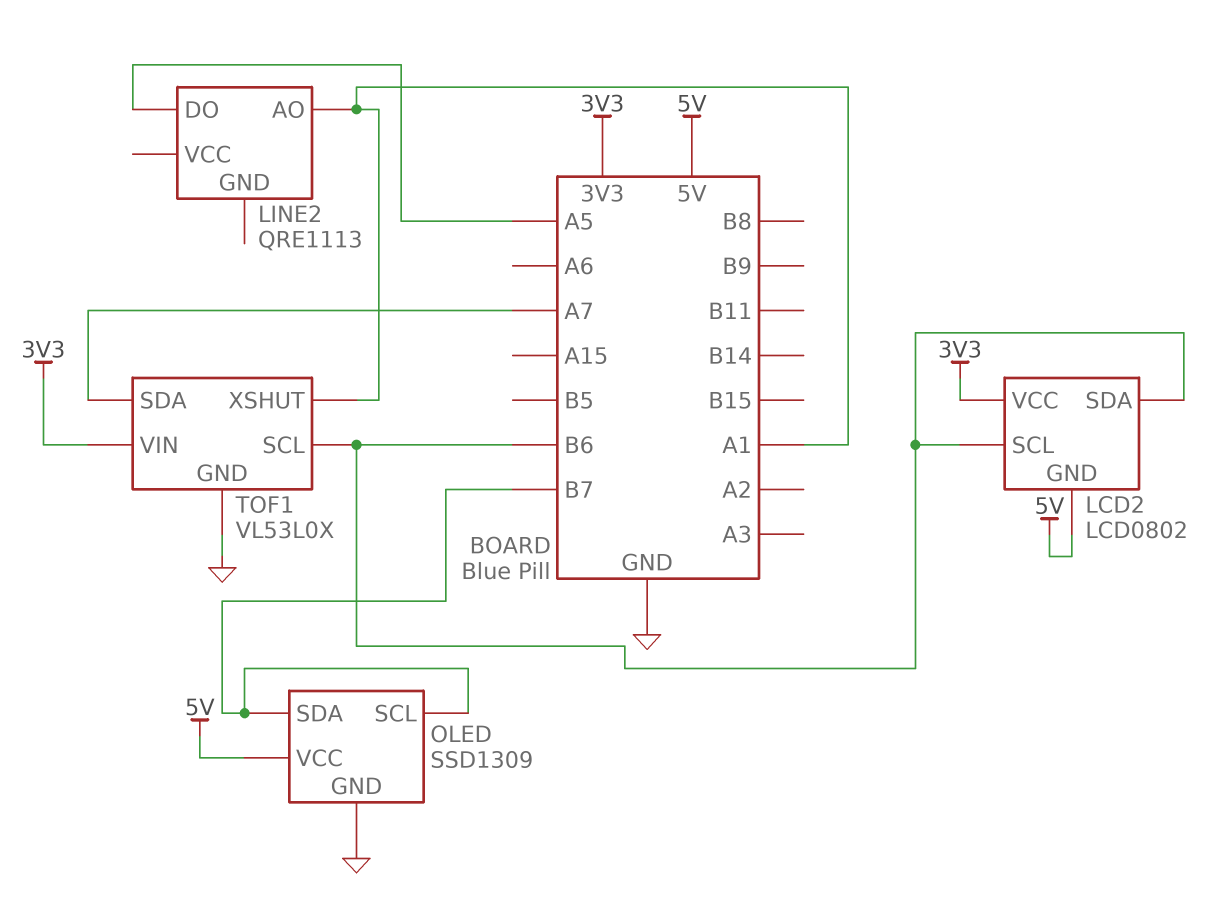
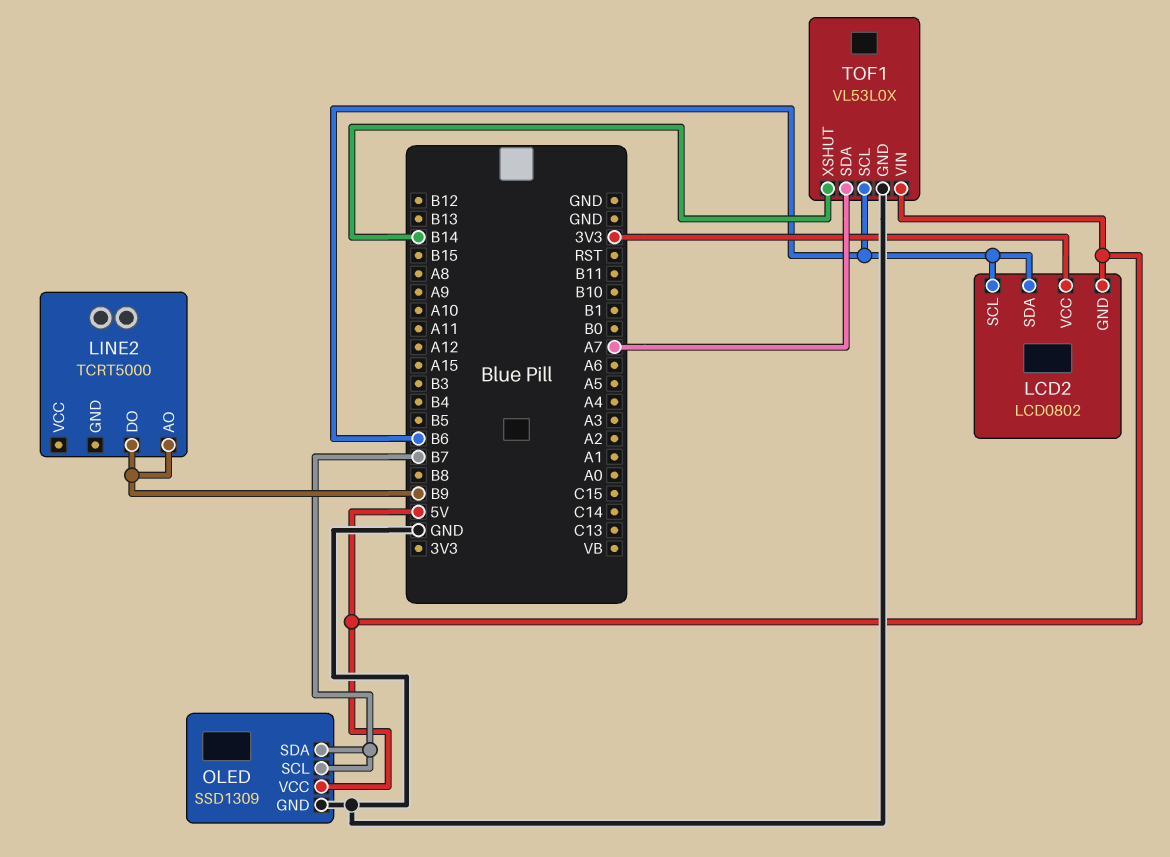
LINE2: QRE1113 -> TCRT5000
LINE2 pin AO: A1 -> B9
LINE2 pin DO: A5 -> B9
TOF1 pin VIN: 3V3 -> 5V
TOF1 pin XSHUT: A1 -> B14

